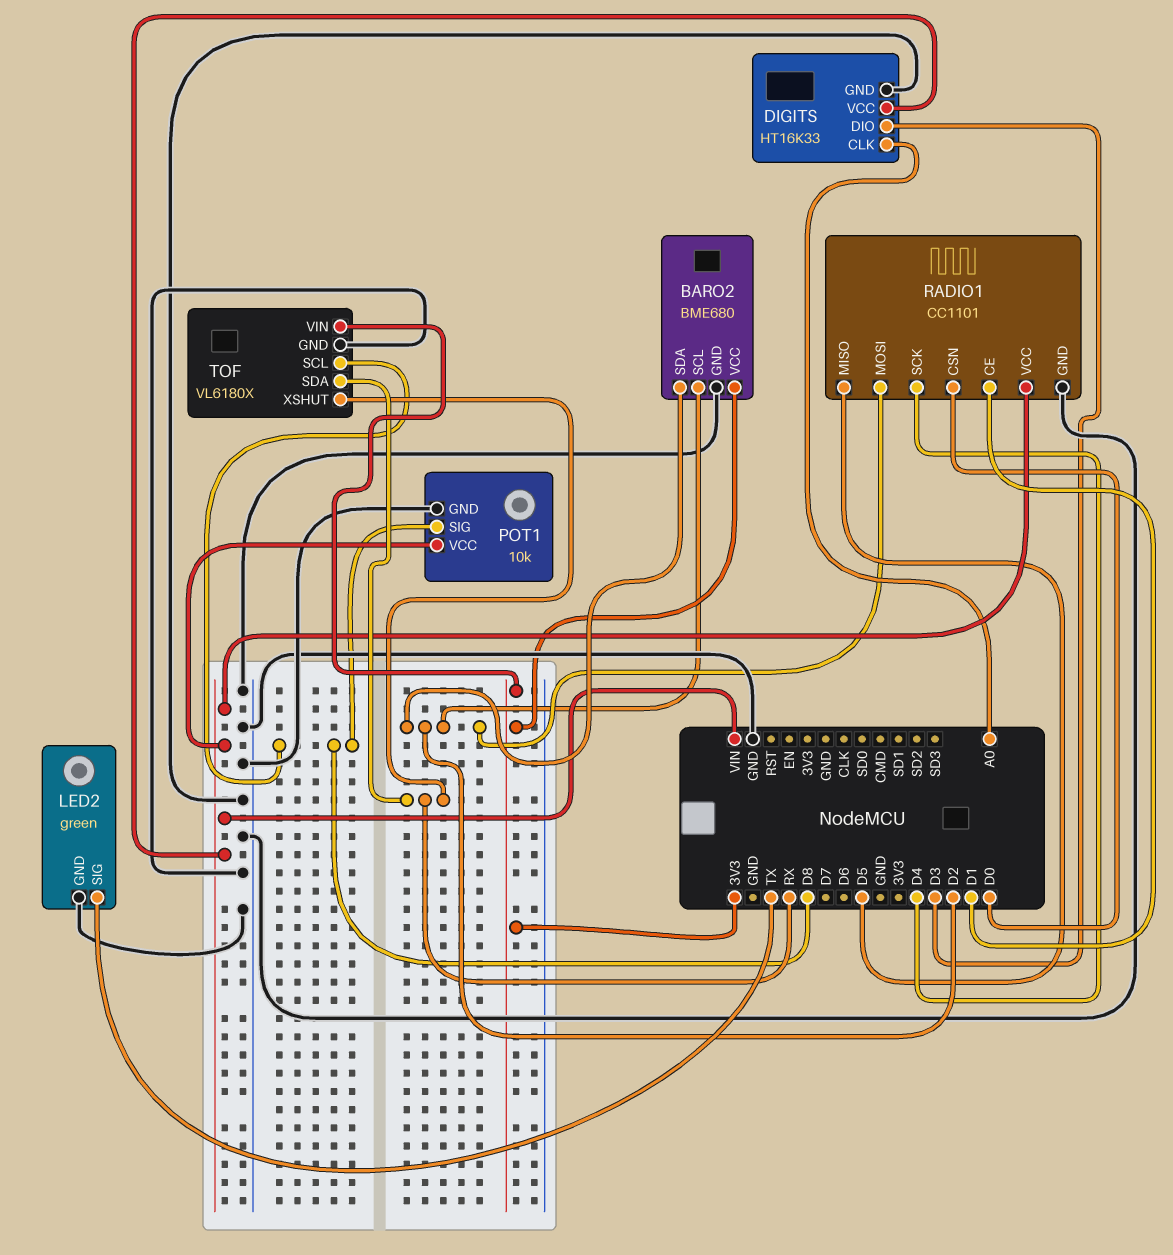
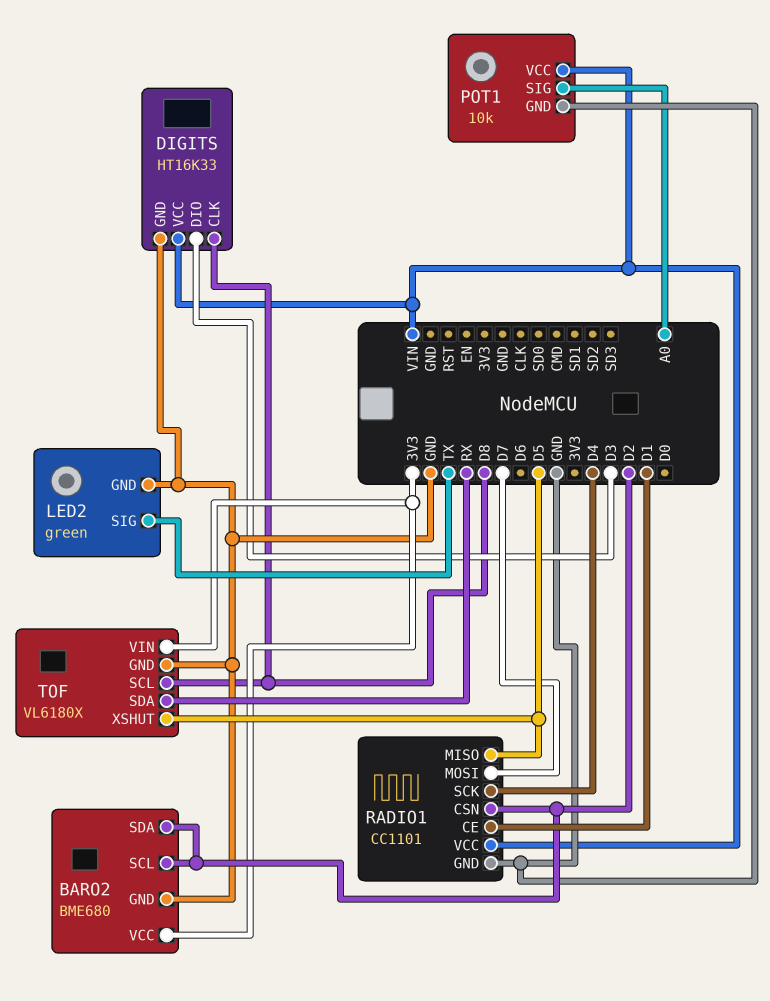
DIGITS pin CLK: A0 -> D8
POT1 pin SIG: D8 -> A0
RADIO1 pin CSN: D0 -> D2
RADIO1 pin MOSI: D2 -> D7
TOF pin XSHUT: RX -> D5

